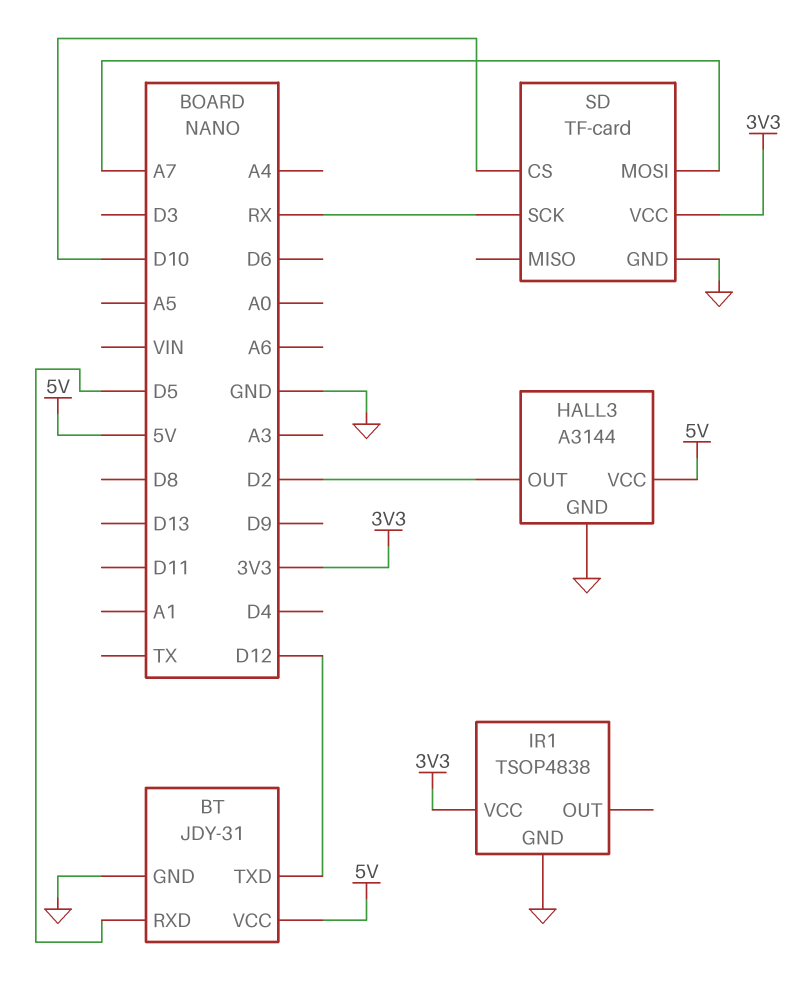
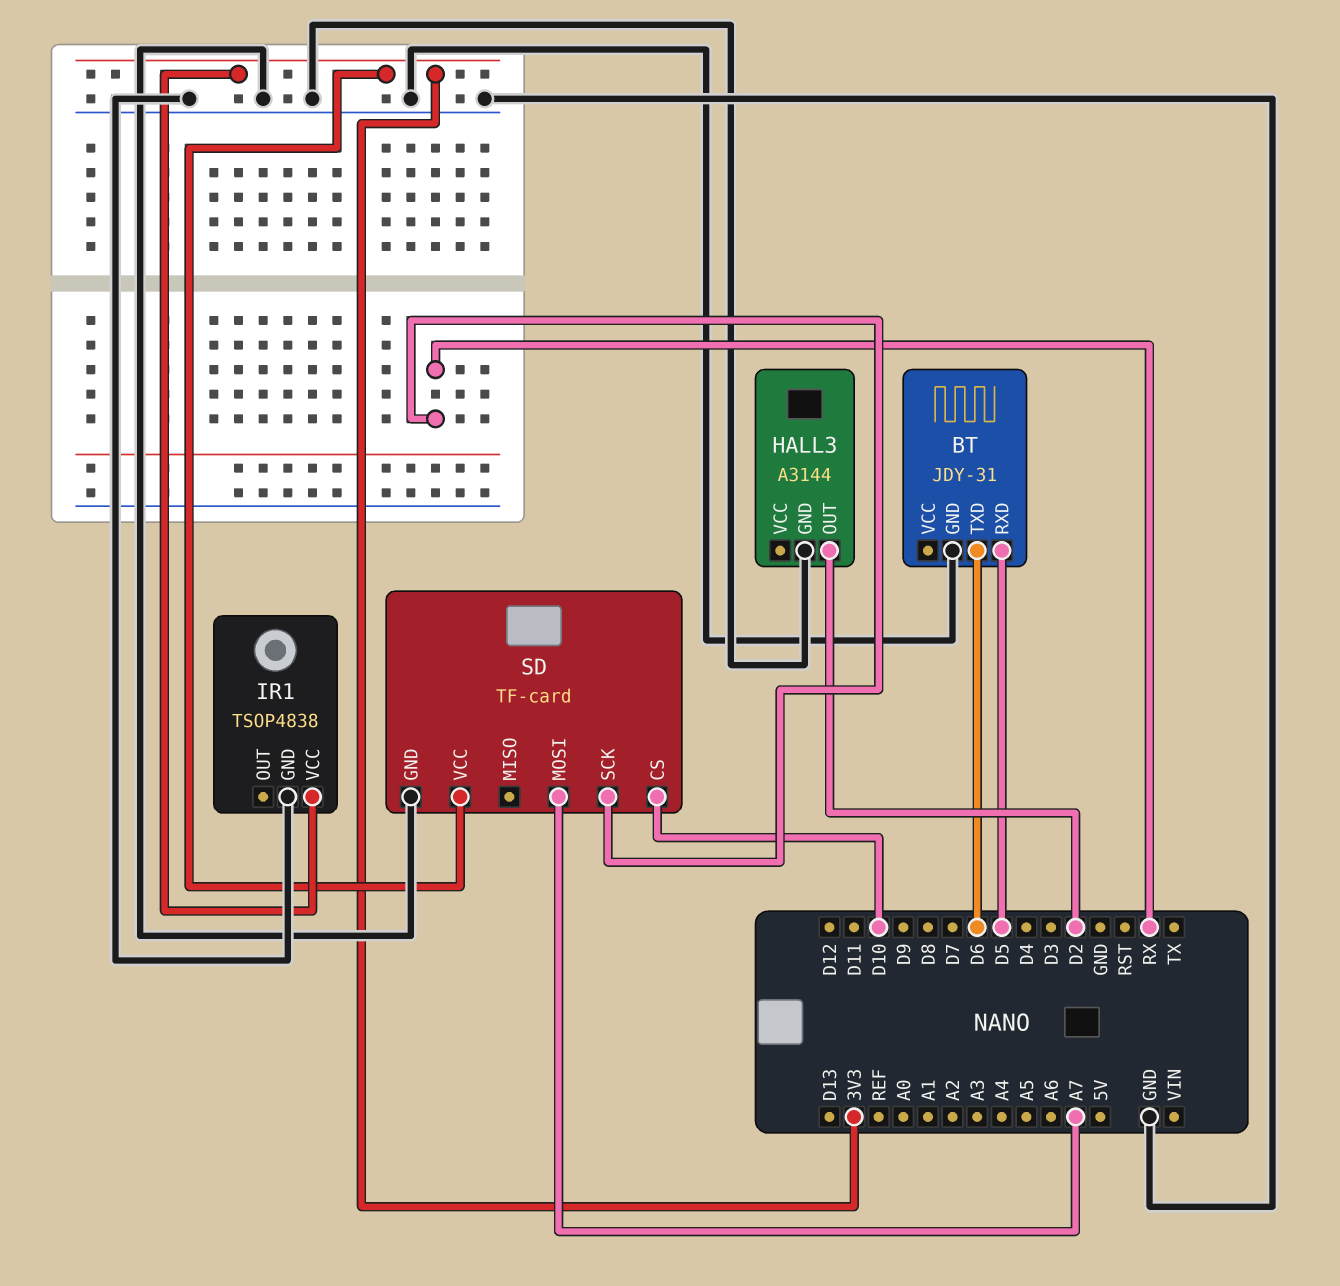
BT pin TXD: D12 -> D6
BT pin VCC: 5V -> none
HALL3 pin VCC: 5V -> none

